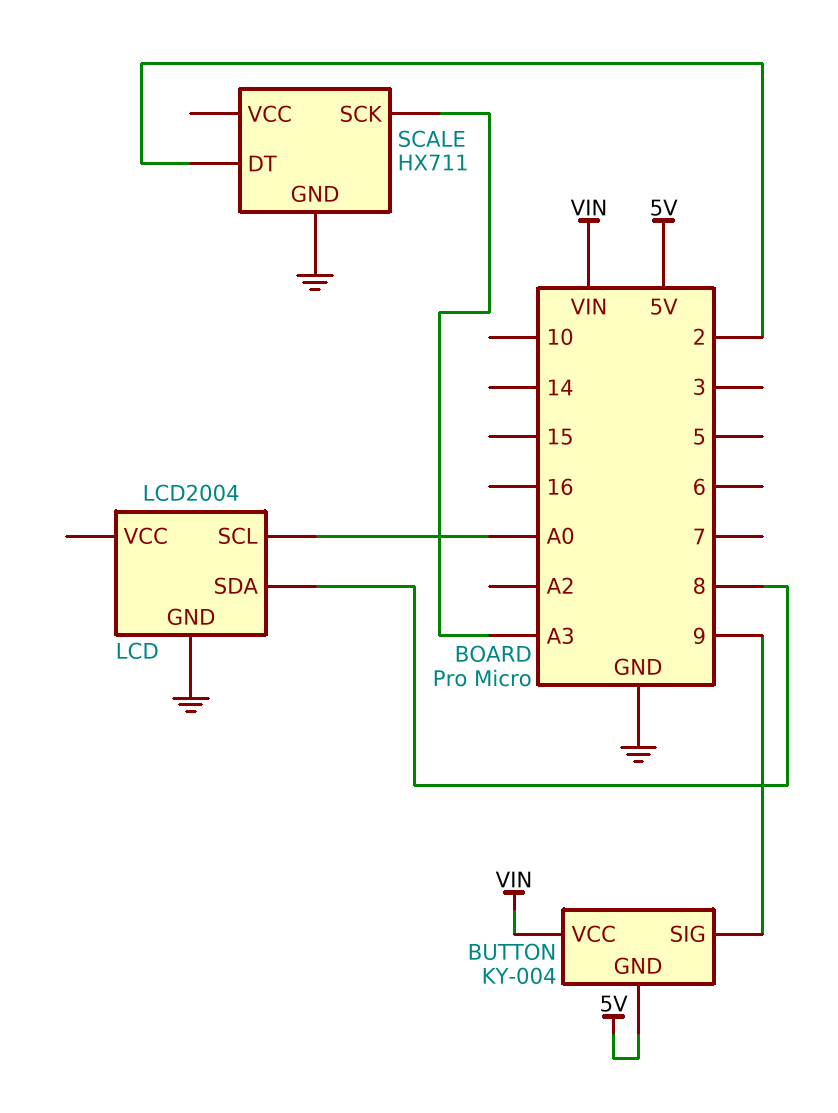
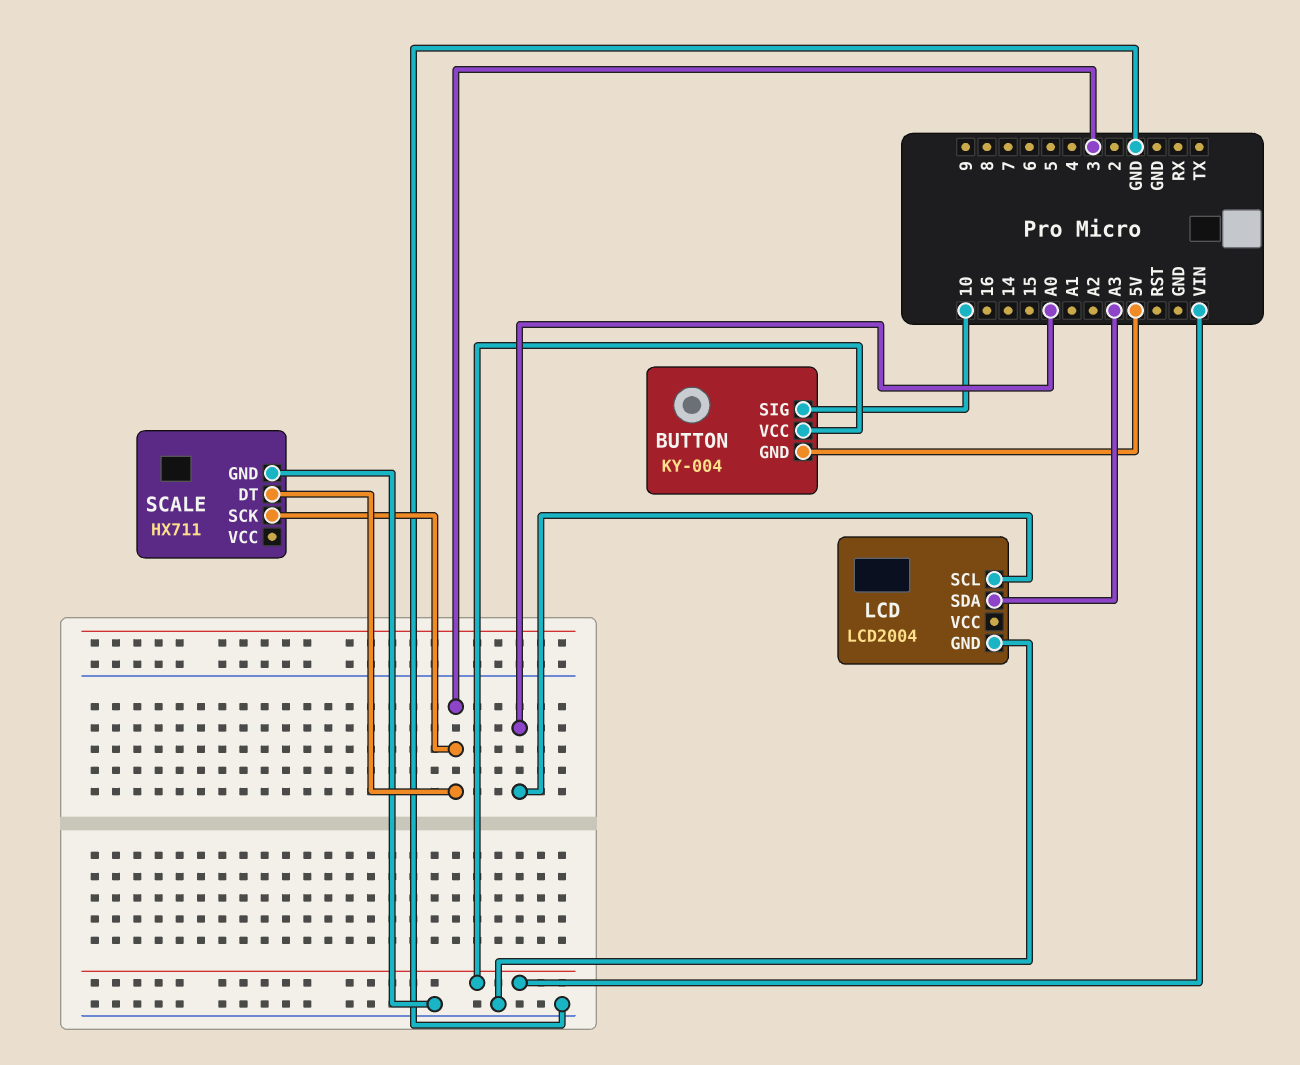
BUTTON pin SIG: 9 -> 10
LCD pin SDA: 8 -> A3
SCALE pin DT: 2 -> 3
SCALE pin SCK: A3 -> 3

